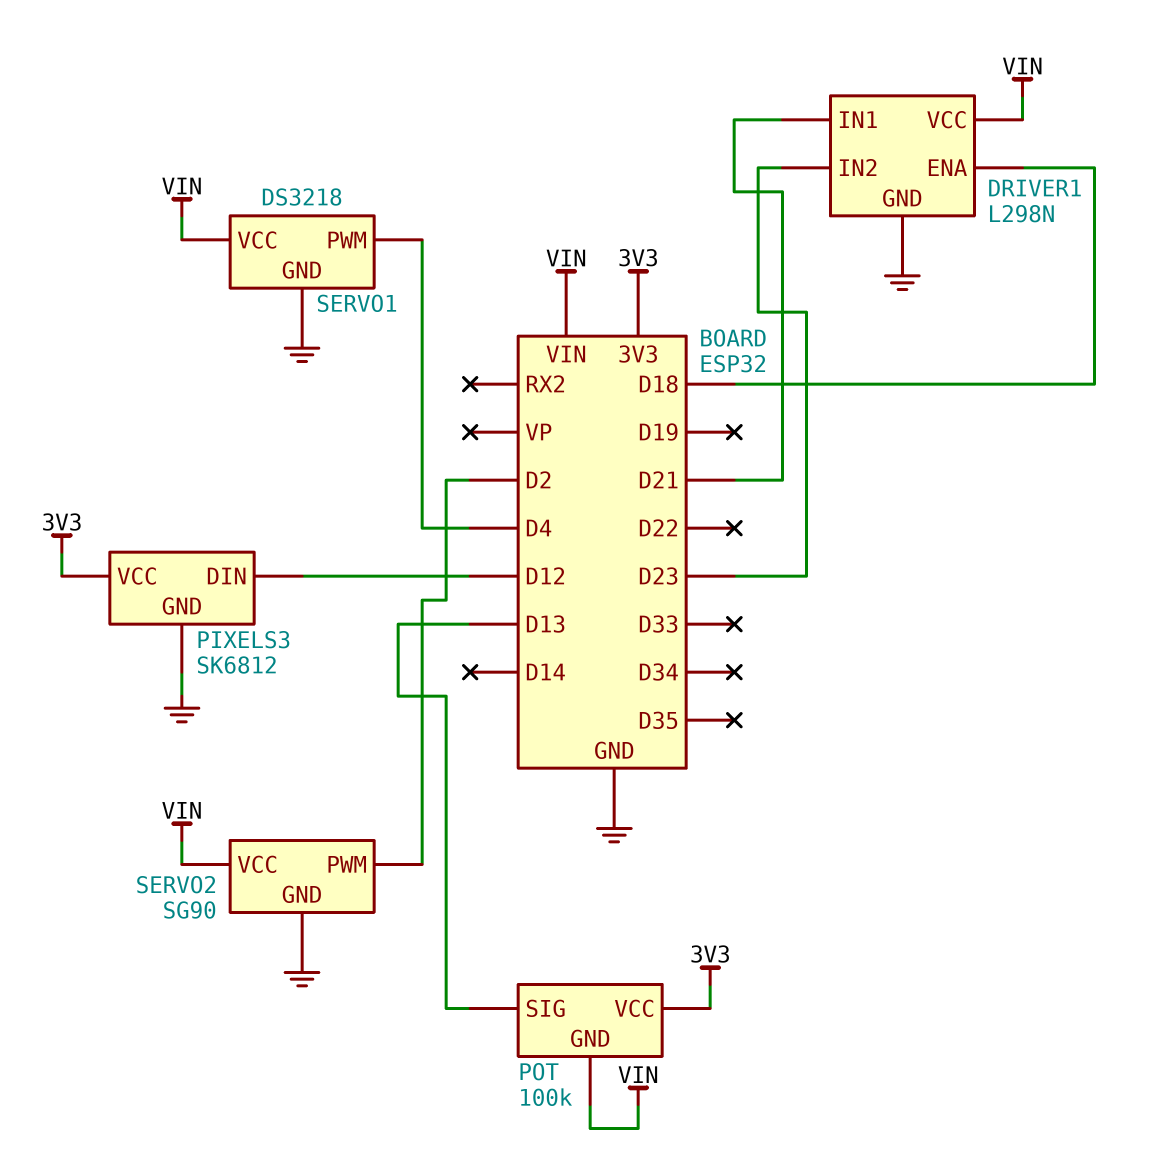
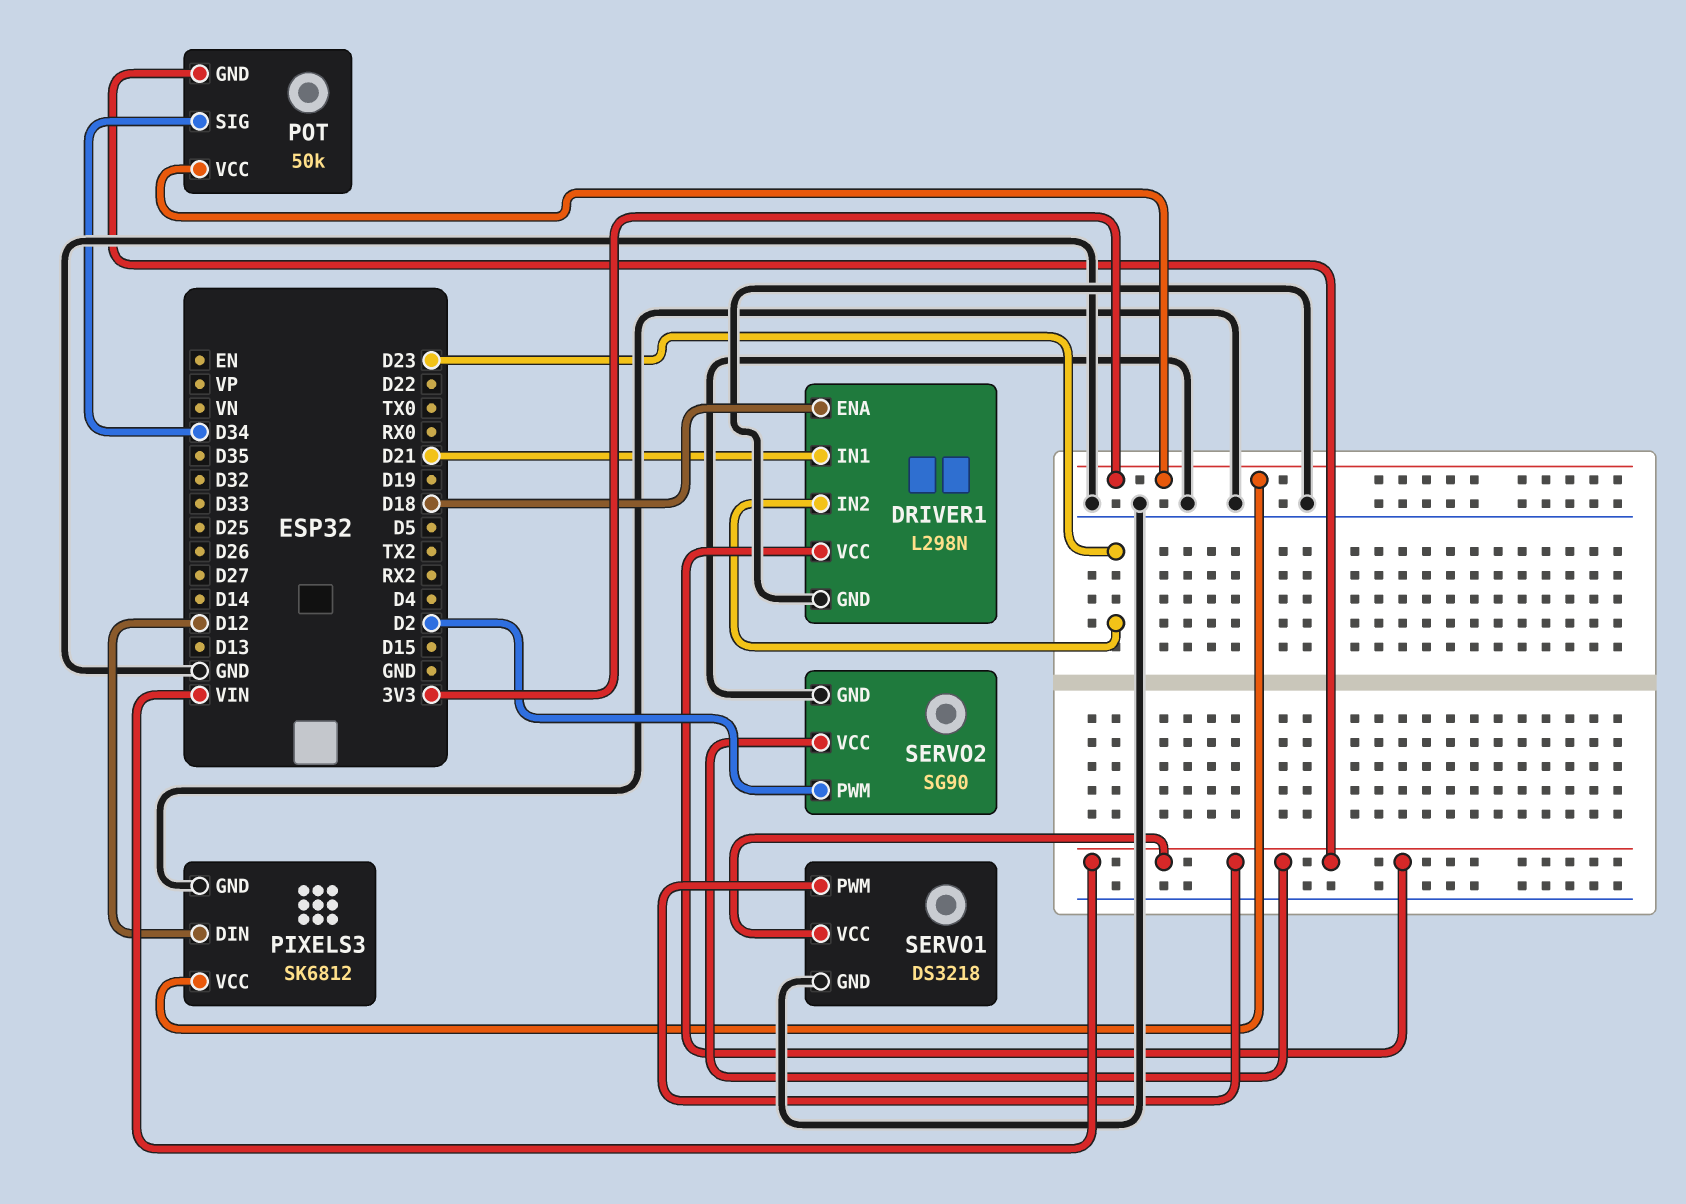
POT: 100k -> 50k
POT pin SIG: D13 -> D34
SERVO1 pin PWM: D4 -> VIN

